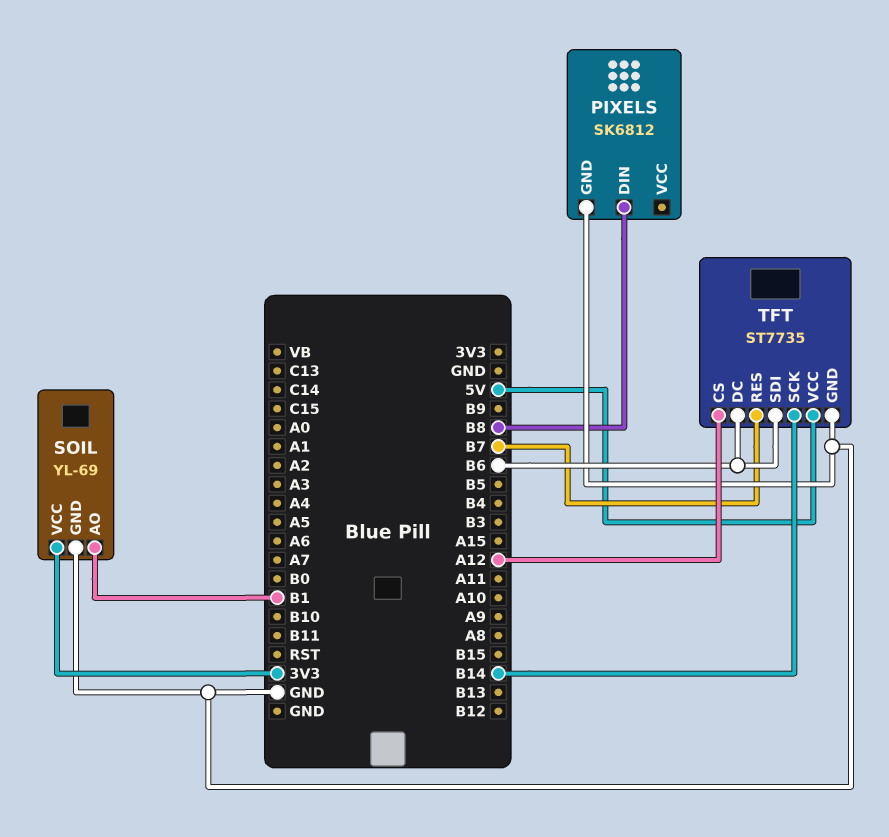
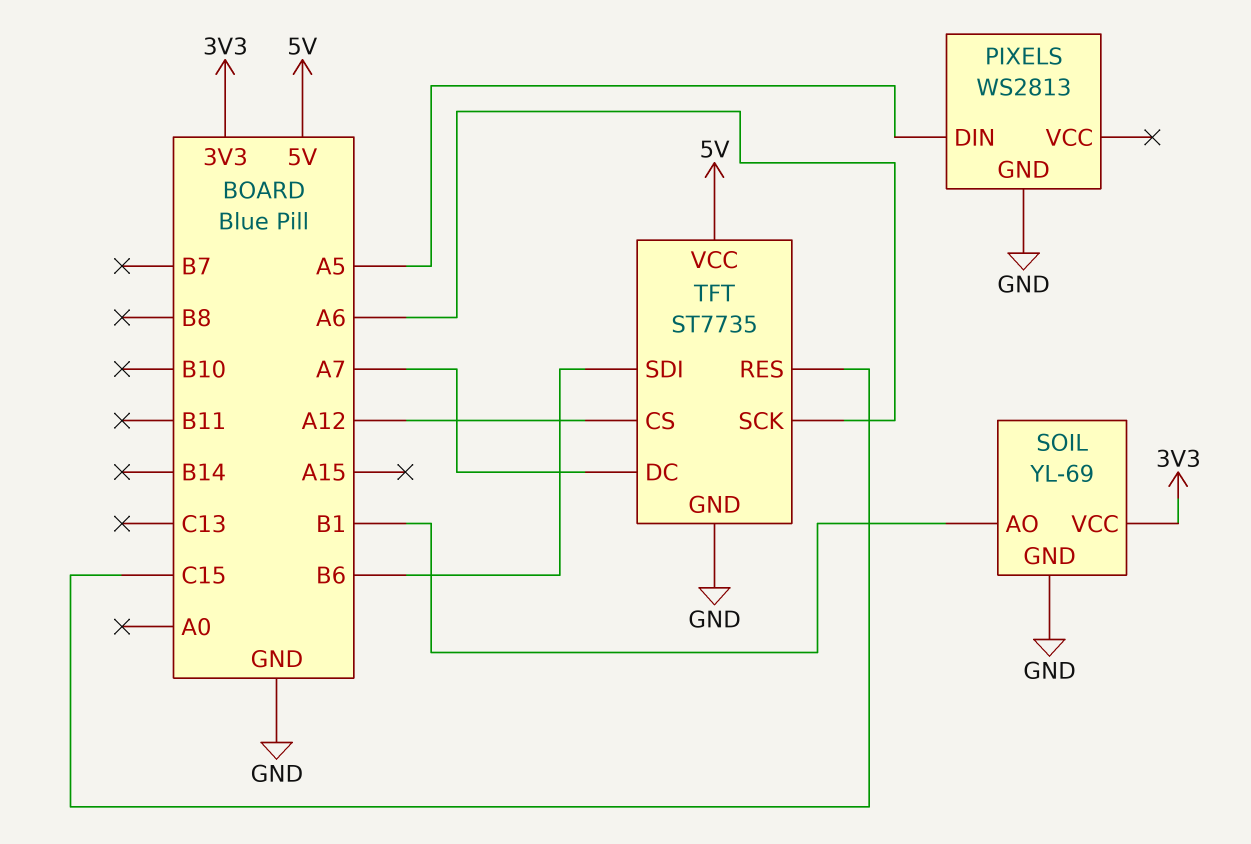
PIXELS: SK6812 -> WS2813
PIXELS pin DIN: B8 -> A5
TFT pin DC: B6 -> A7
TFT pin RES: B7 -> C15
TFT pin SCK: B14 -> A6

